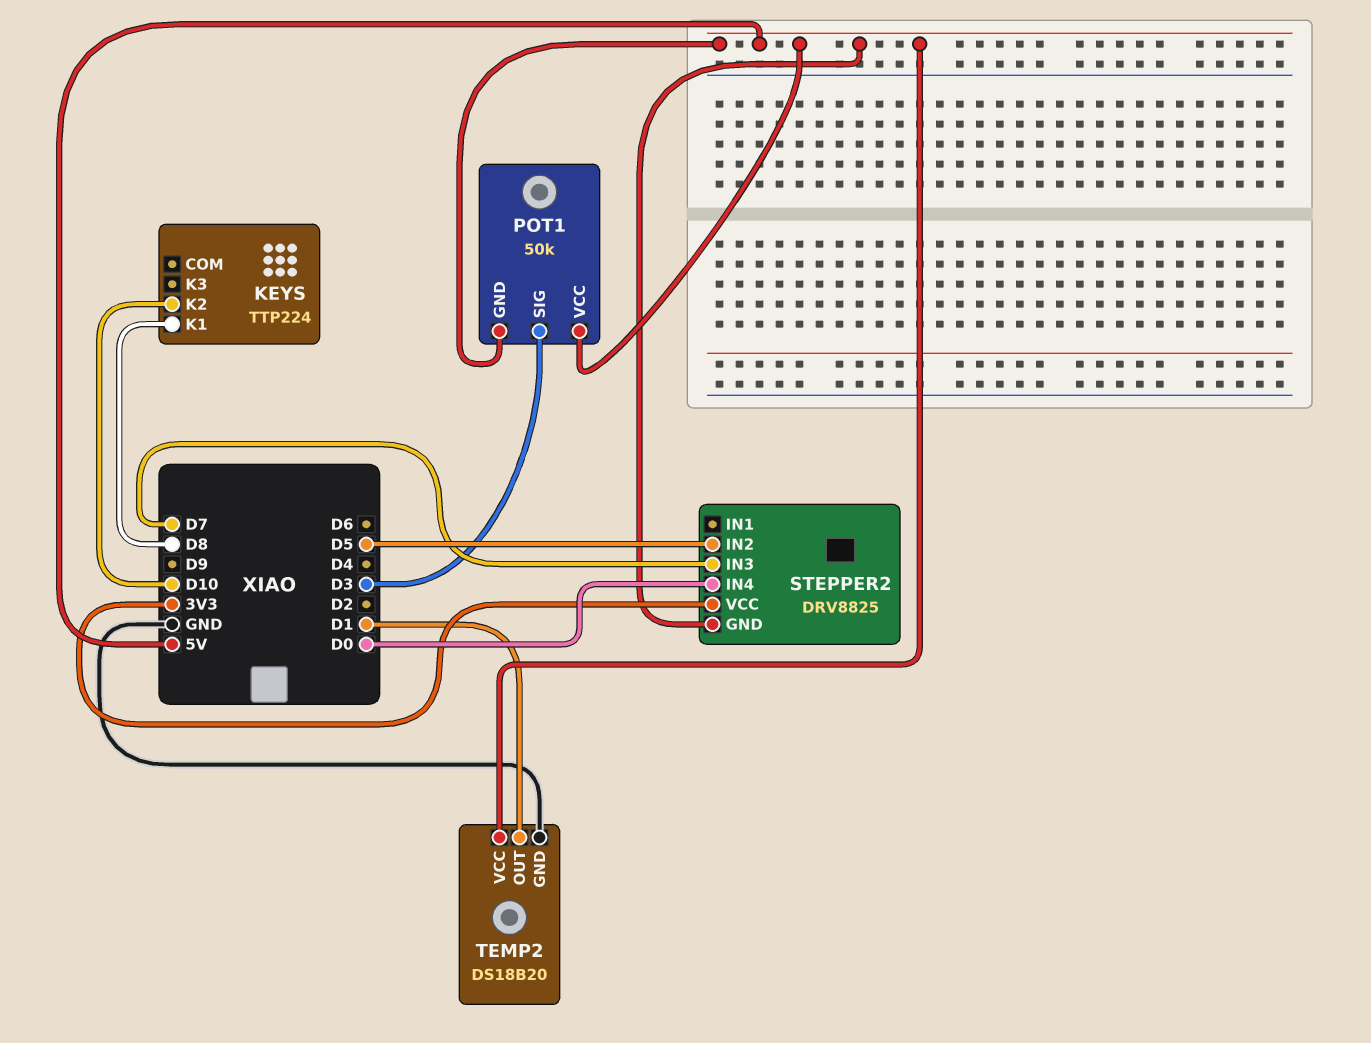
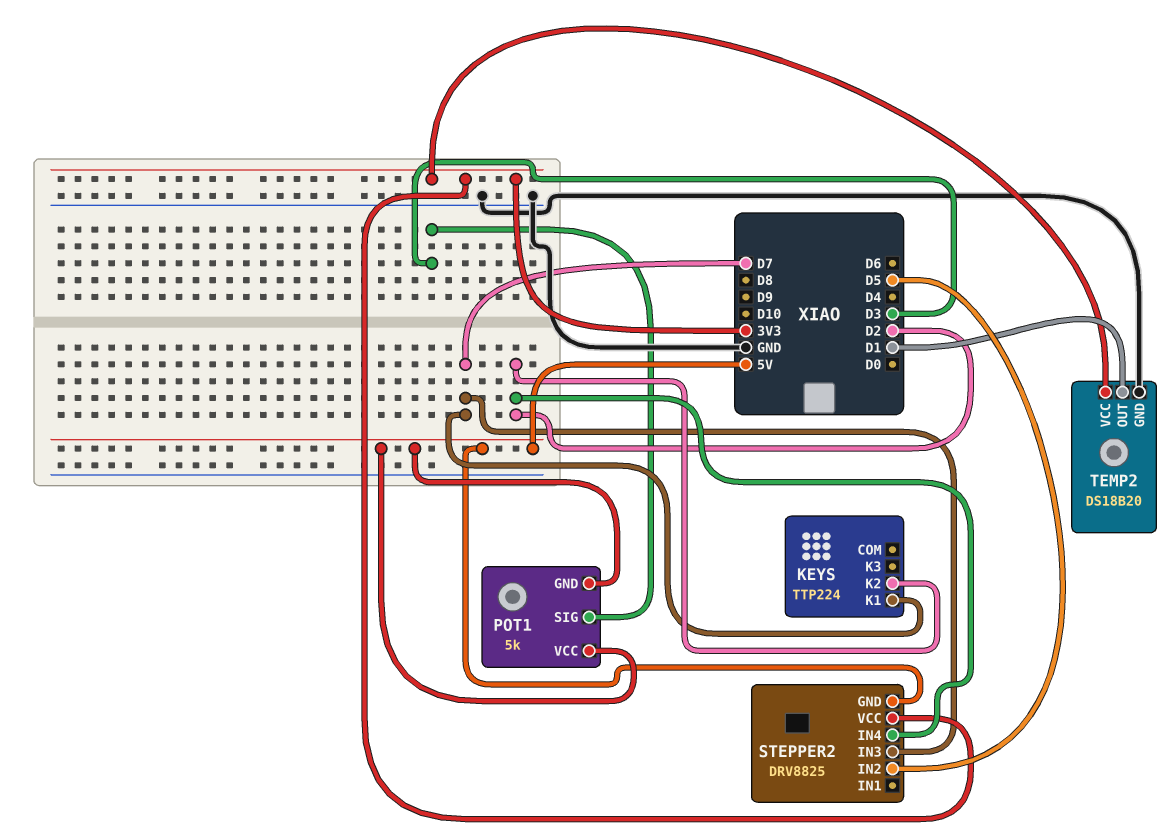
KEYS pin K1: D8 -> D7
KEYS pin K2: D10 -> D2
POT1: 50k -> 5k
STEPPER2 pin IN4: D0 -> D2
TEMP2 pin VCC: 5V -> 3V3

